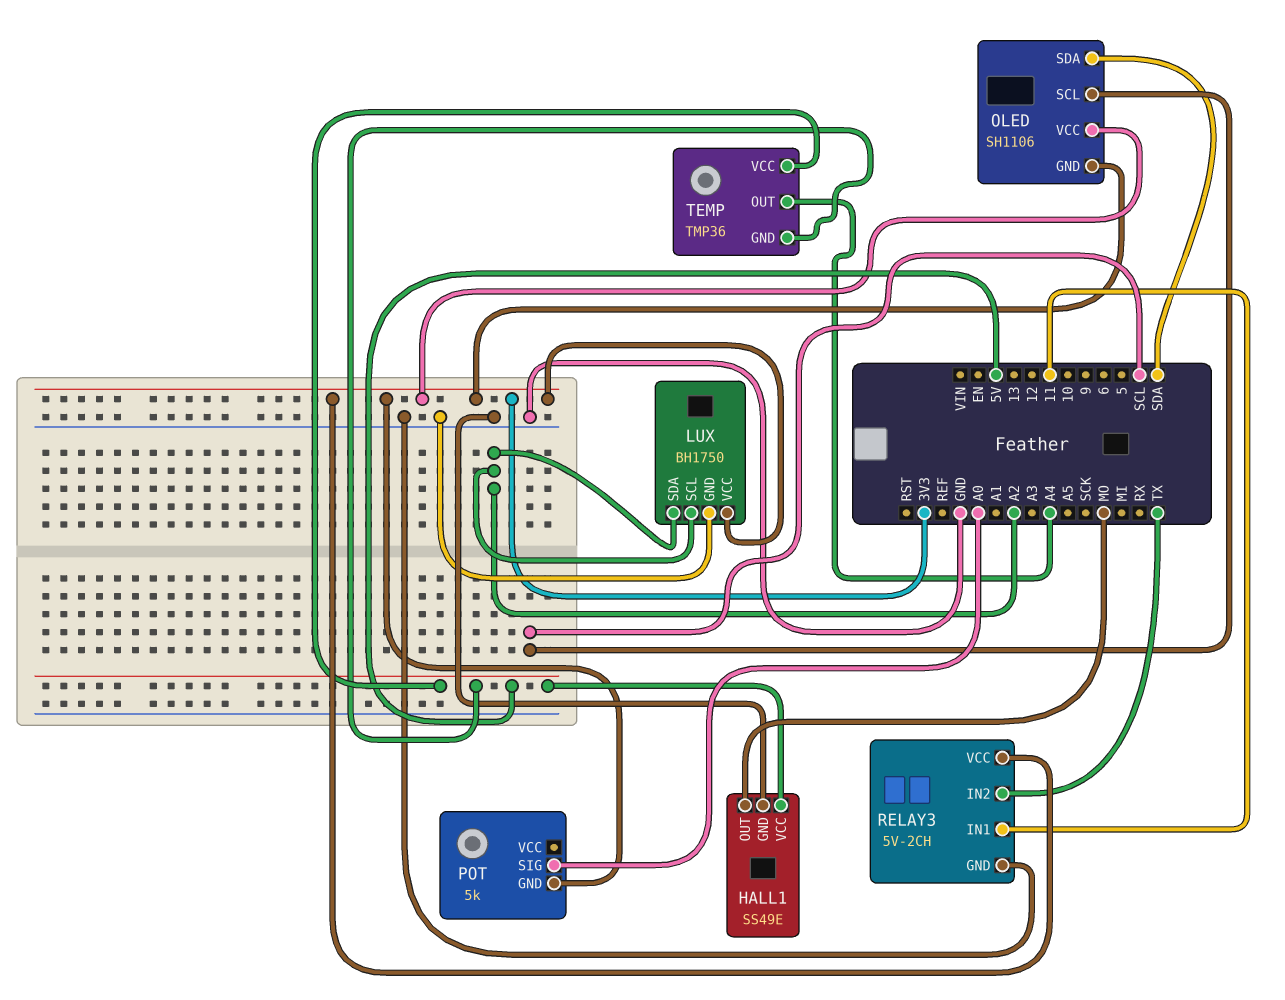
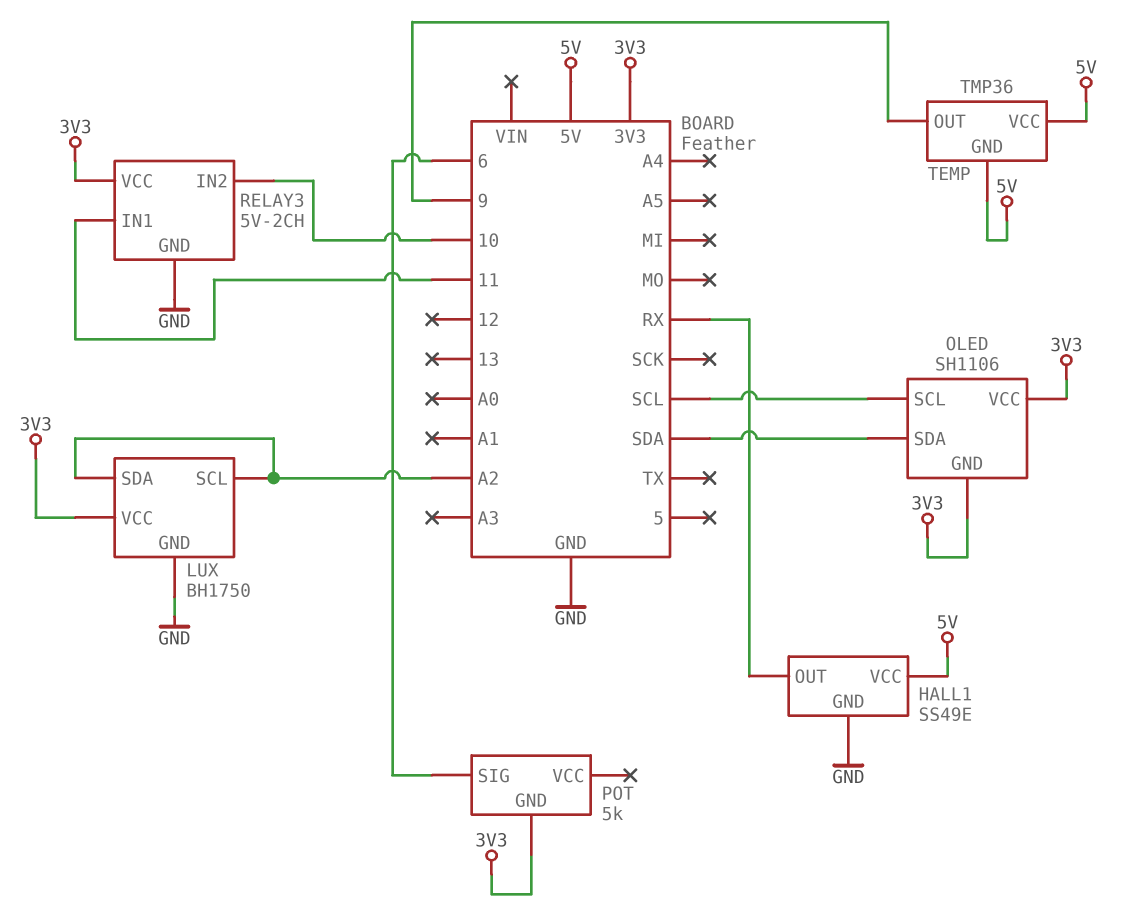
HALL1 pin OUT: MO -> RX
POT pin SIG: A0 -> 6
RELAY3 pin IN2: TX -> 10
TEMP pin OUT: A4 -> 9

